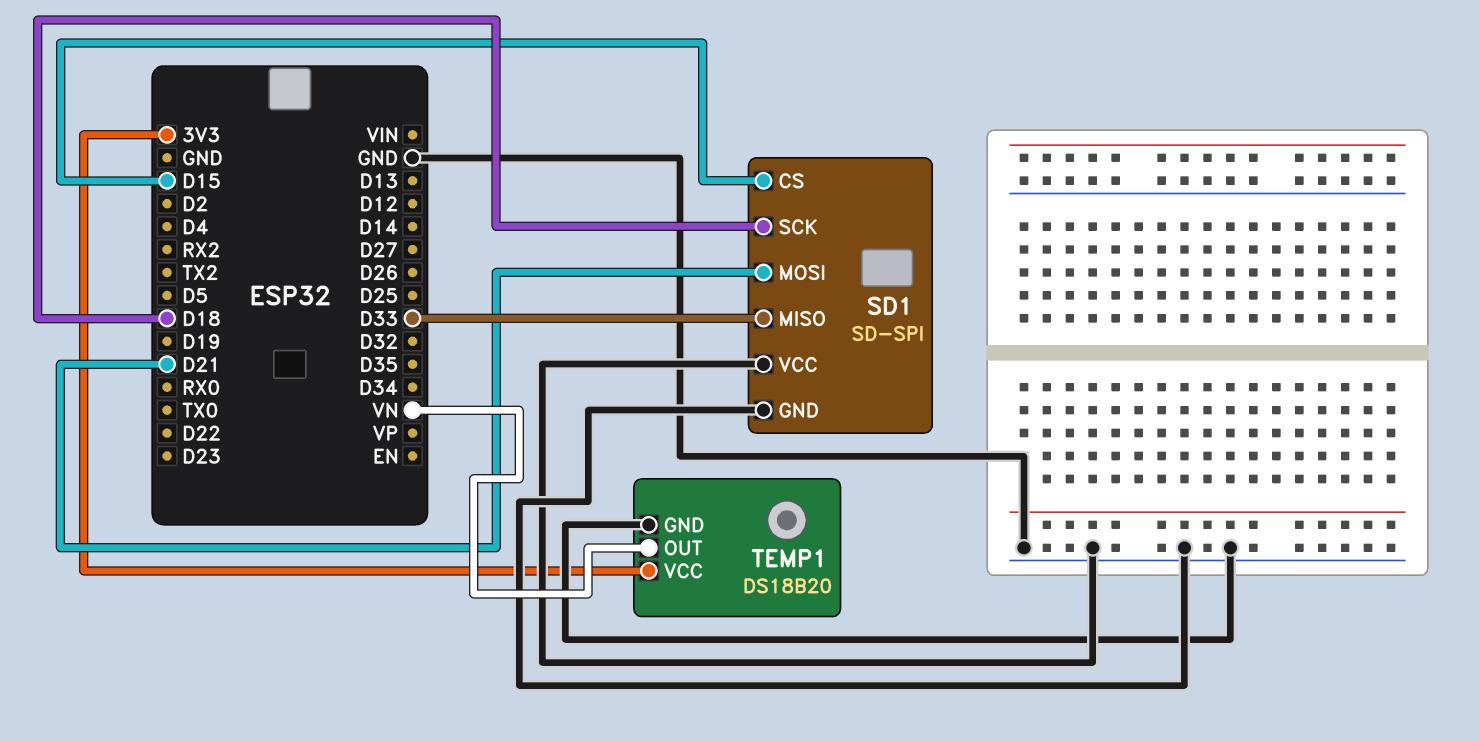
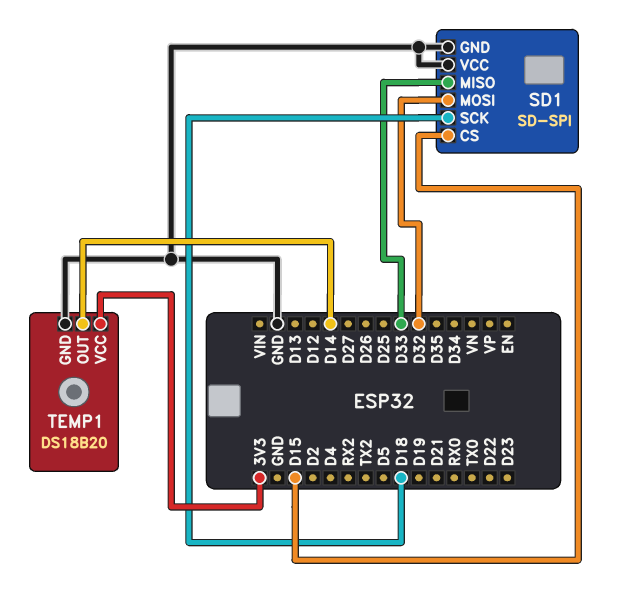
SD1 pin MOSI: D21 -> D32
TEMP1 pin OUT: VN -> D14

